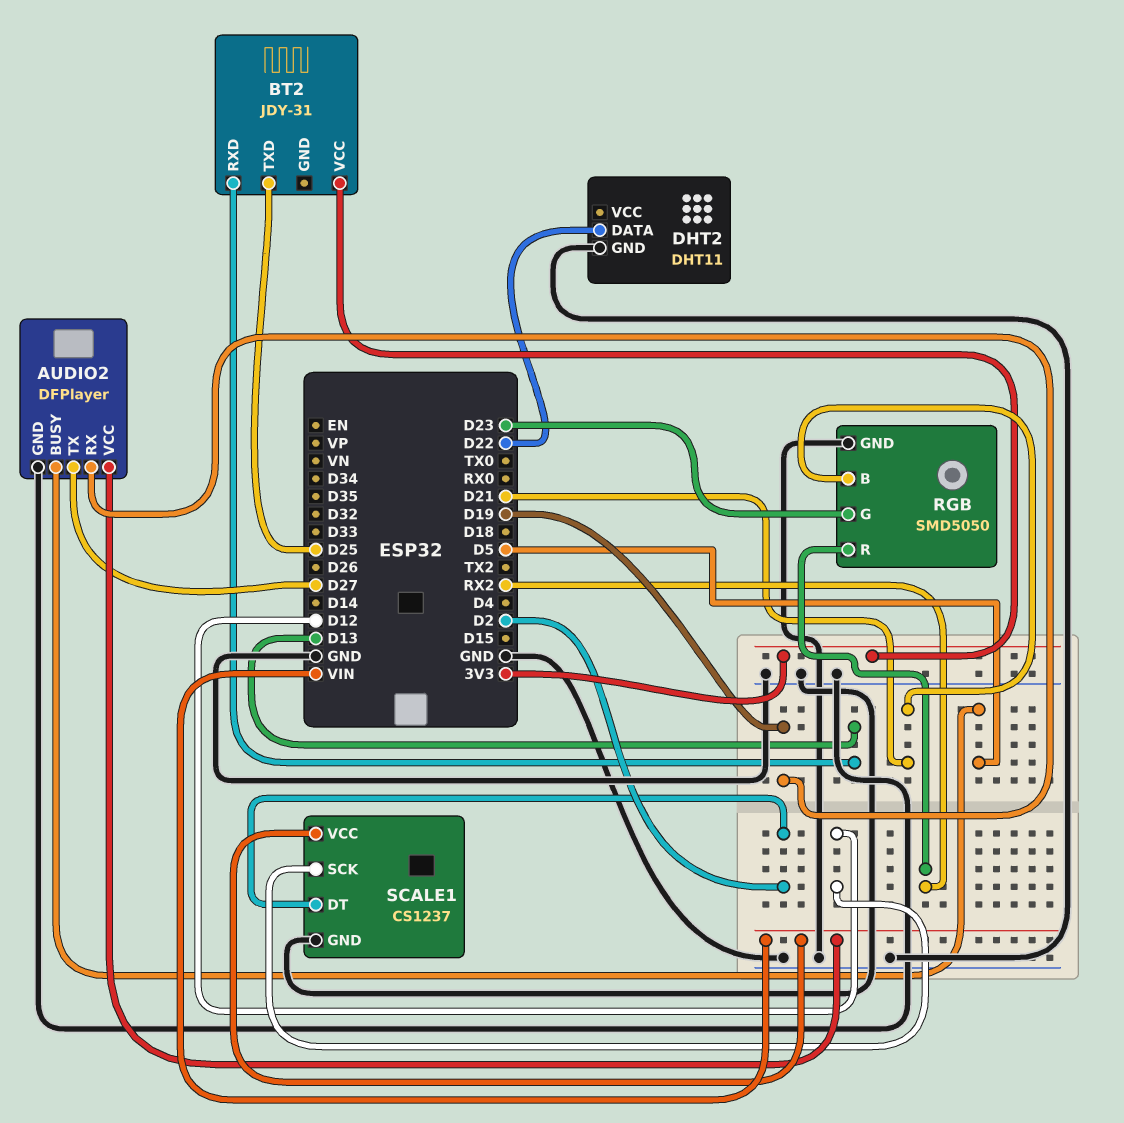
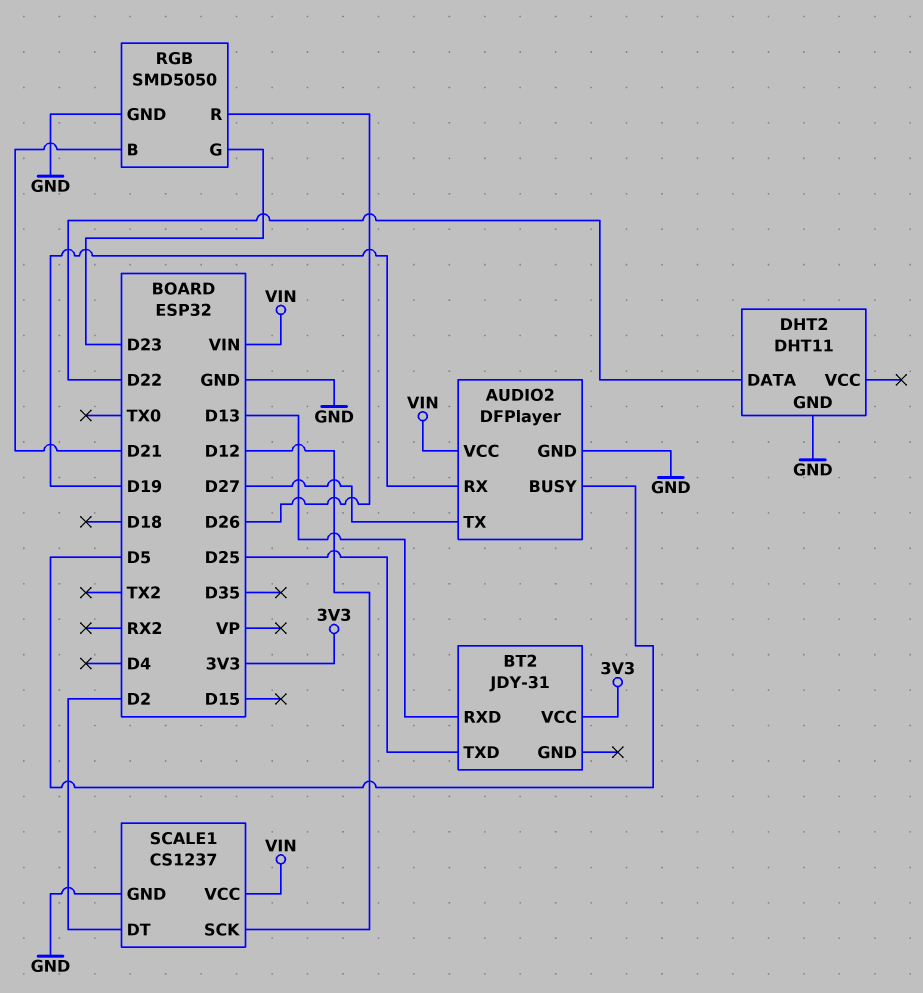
RGB pin R: RX2 -> D26

